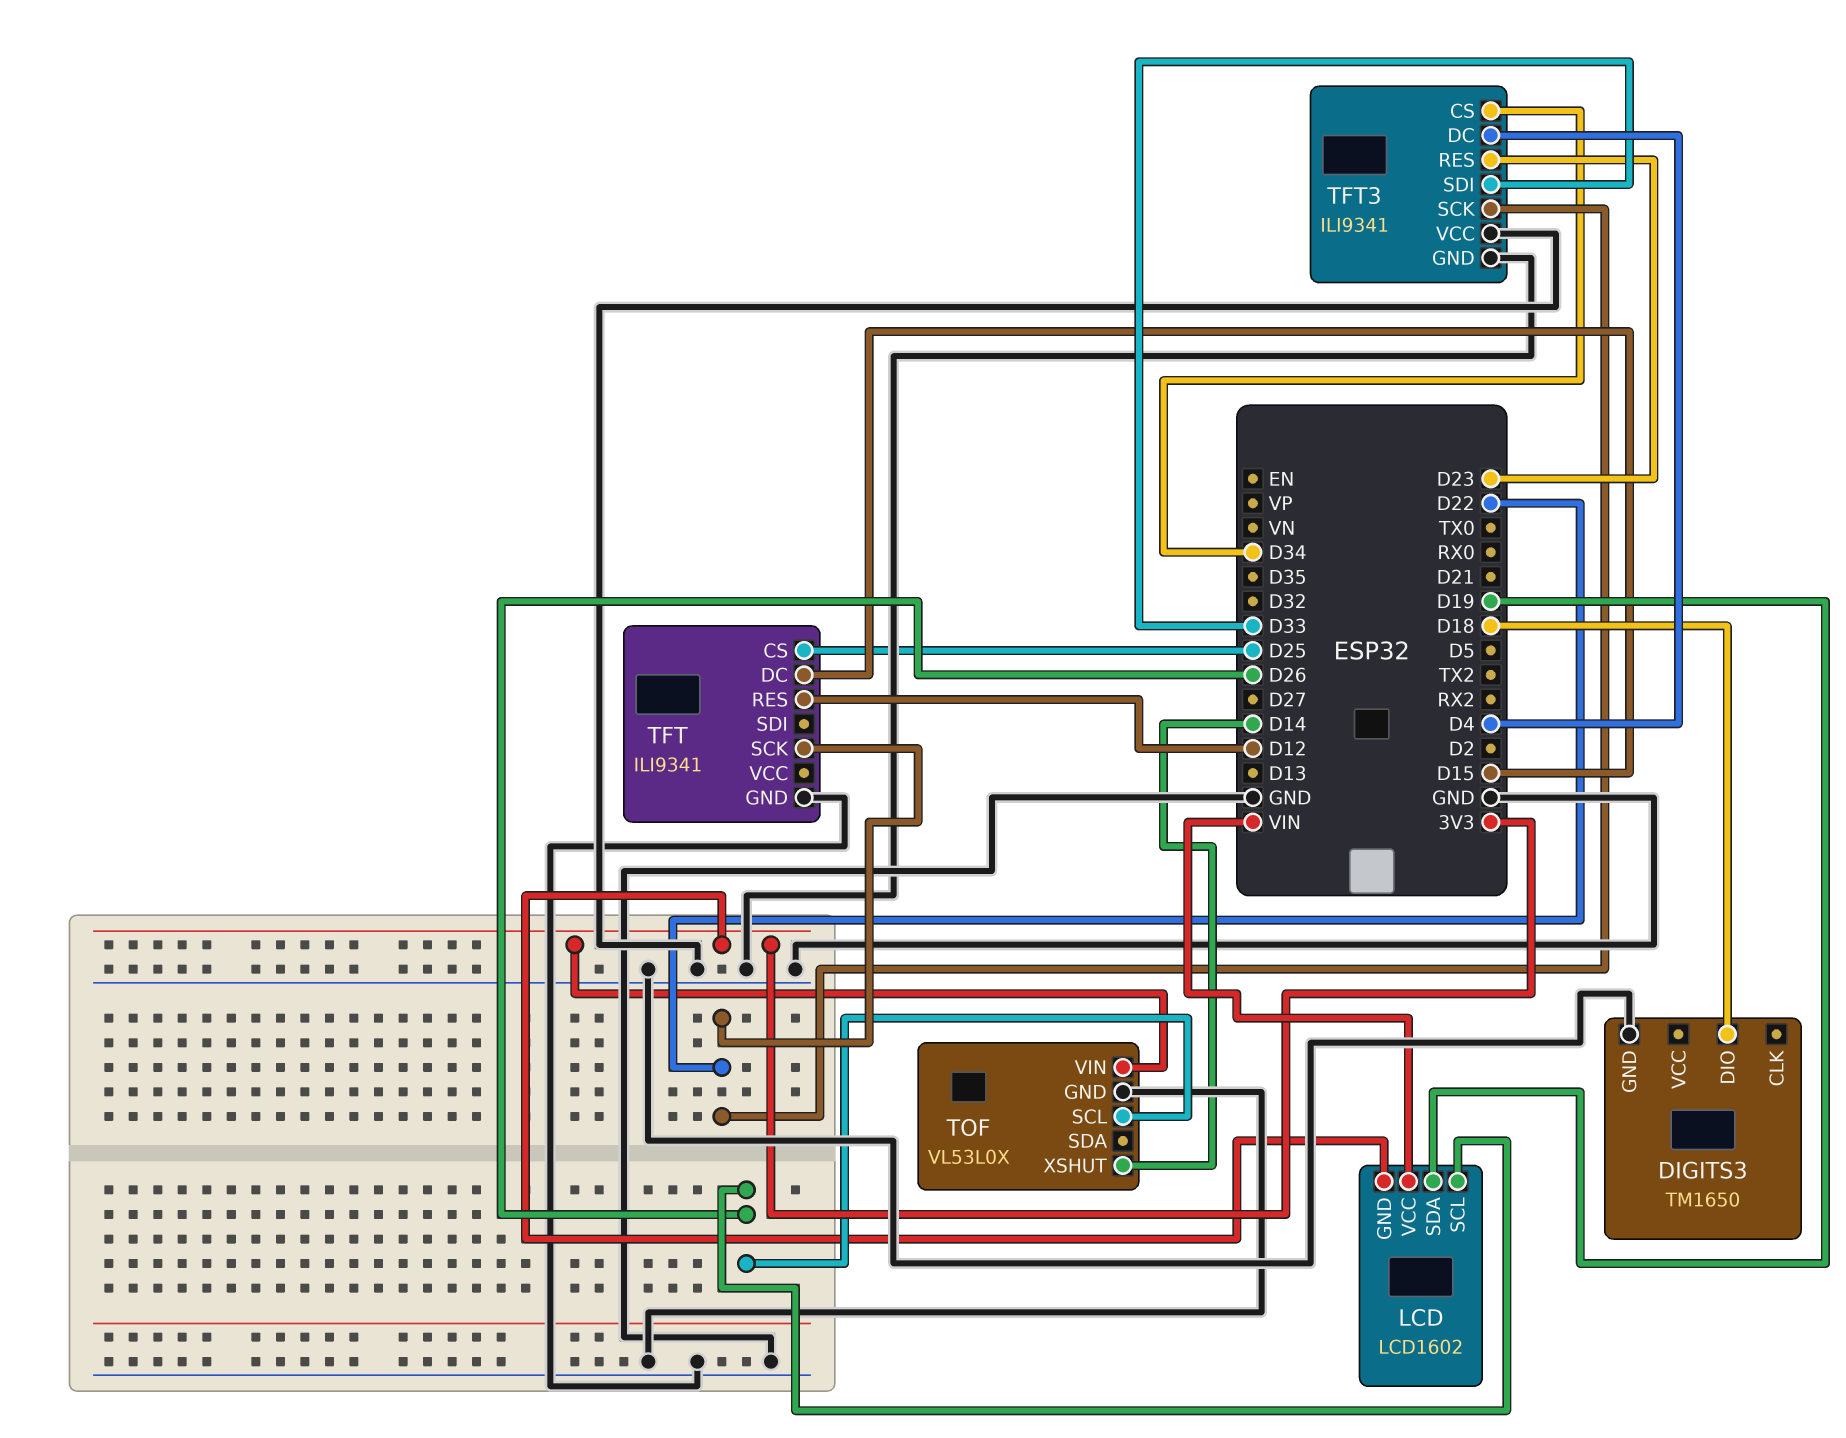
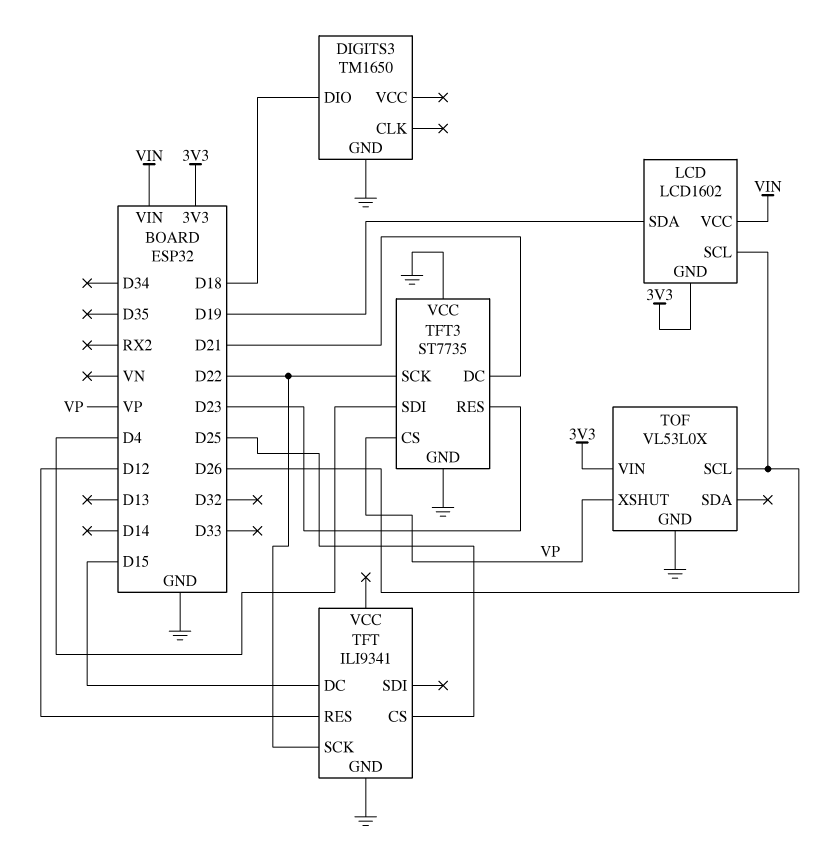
TFT3: ILI9341 -> ST7735
TFT3 pin CS: D34 -> VP
TFT3 pin DC: D4 -> D21
TFT3 pin SDI: D33 -> D4
TOF pin XSHUT: D14 -> VP

